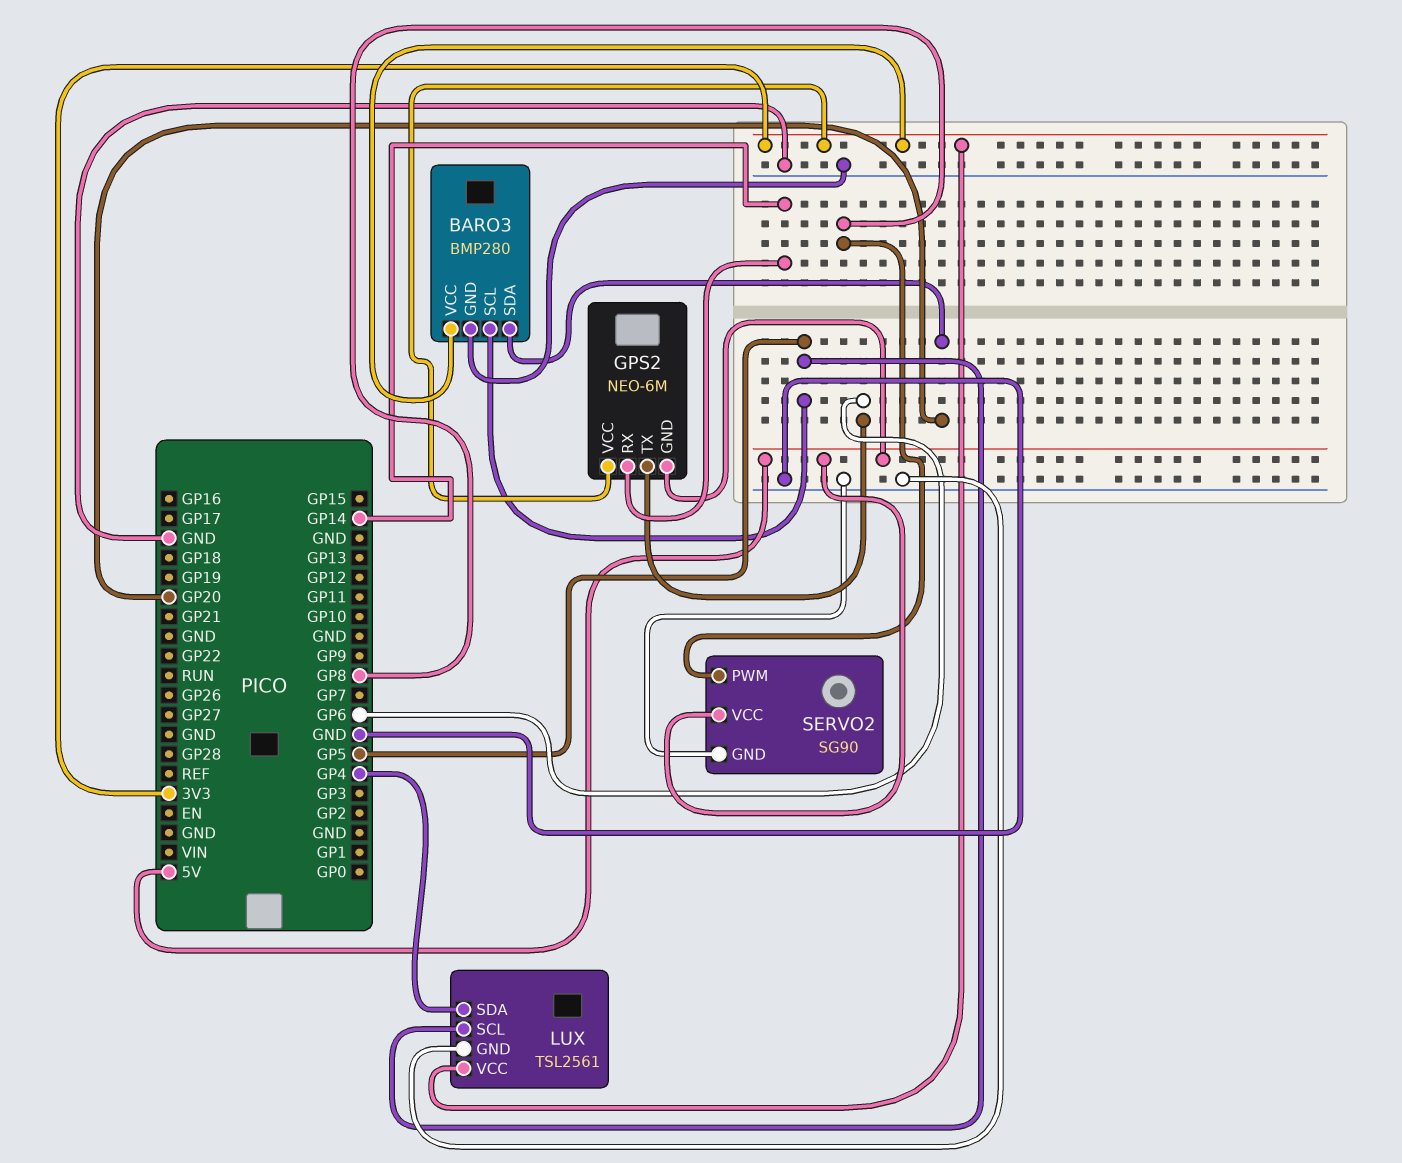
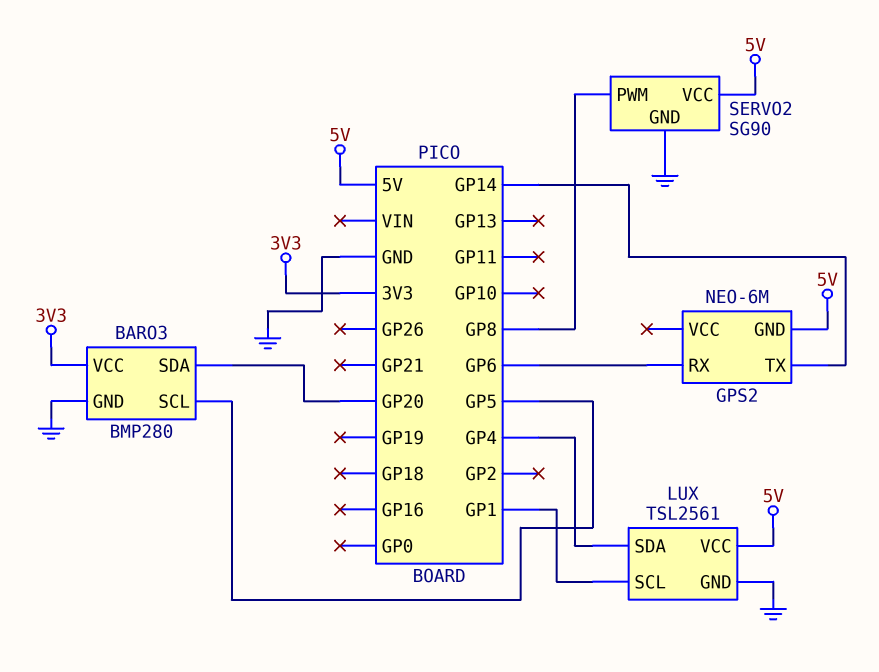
GPS2 pin RX: GP14 -> GP6
GPS2 pin TX: GP6 -> GP14
GPS2 pin VCC: 3V3 -> none
LUX pin SCL: GP5 -> GP1
LUX pin VCC: 3V3 -> 5V

